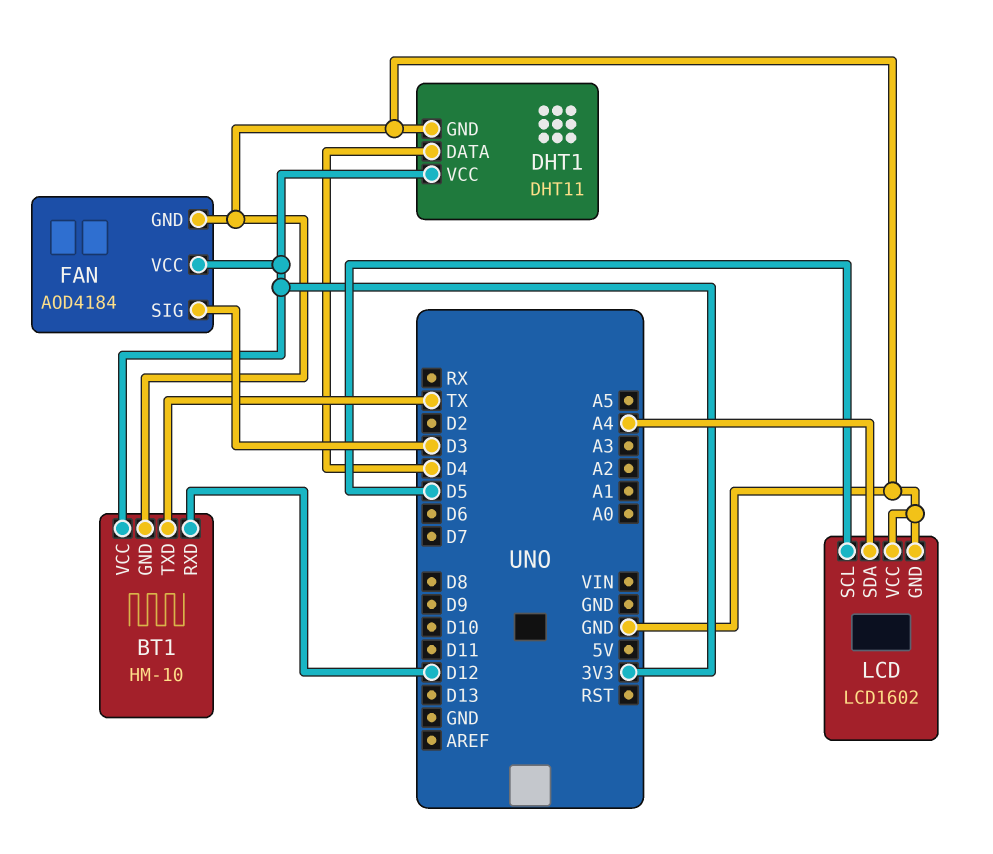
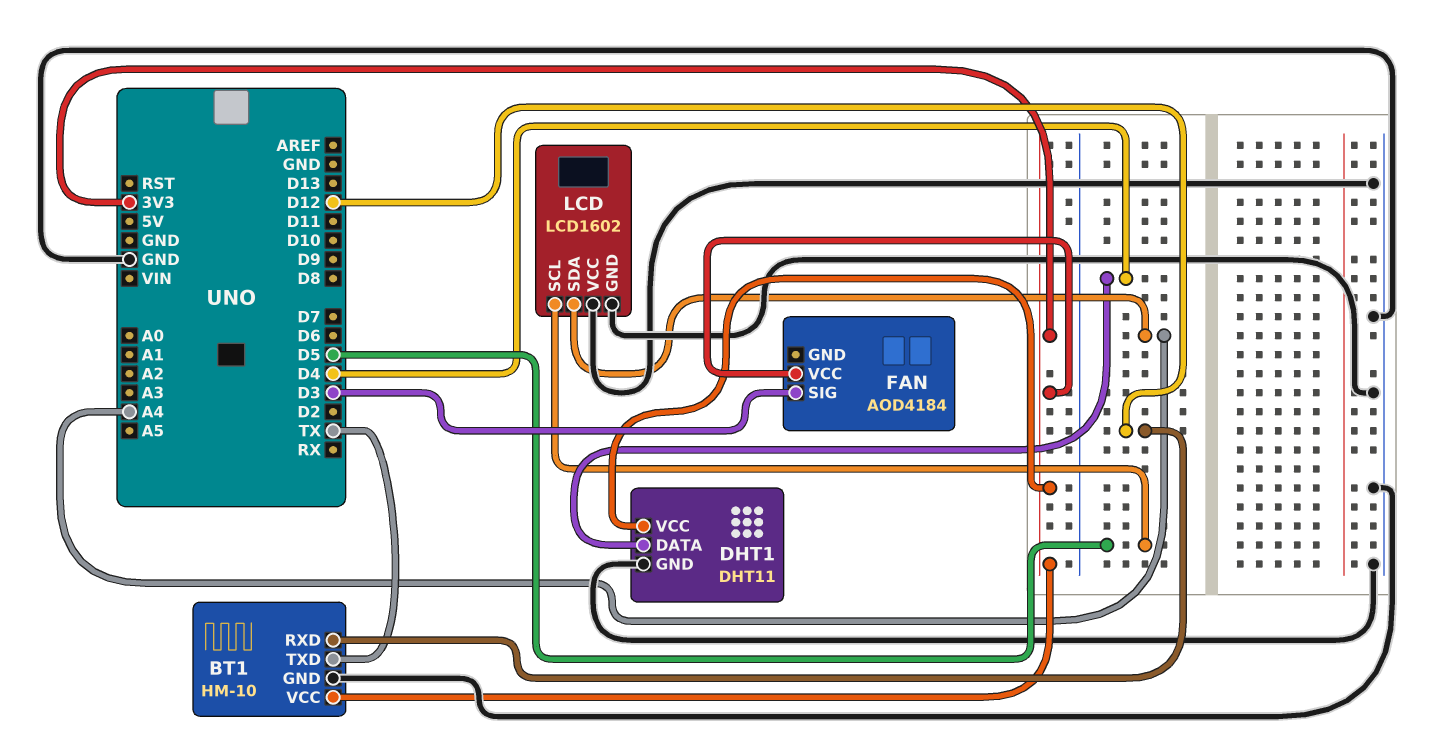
FAN pin GND: GND -> none

